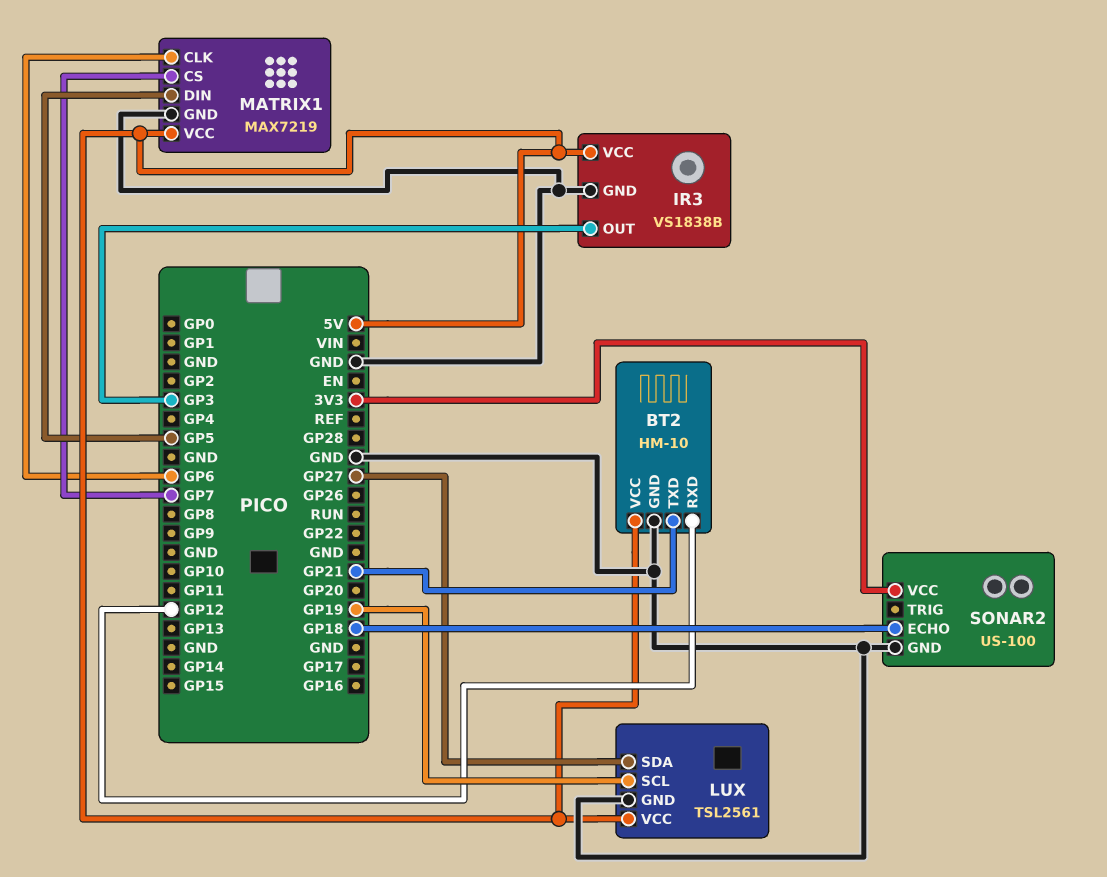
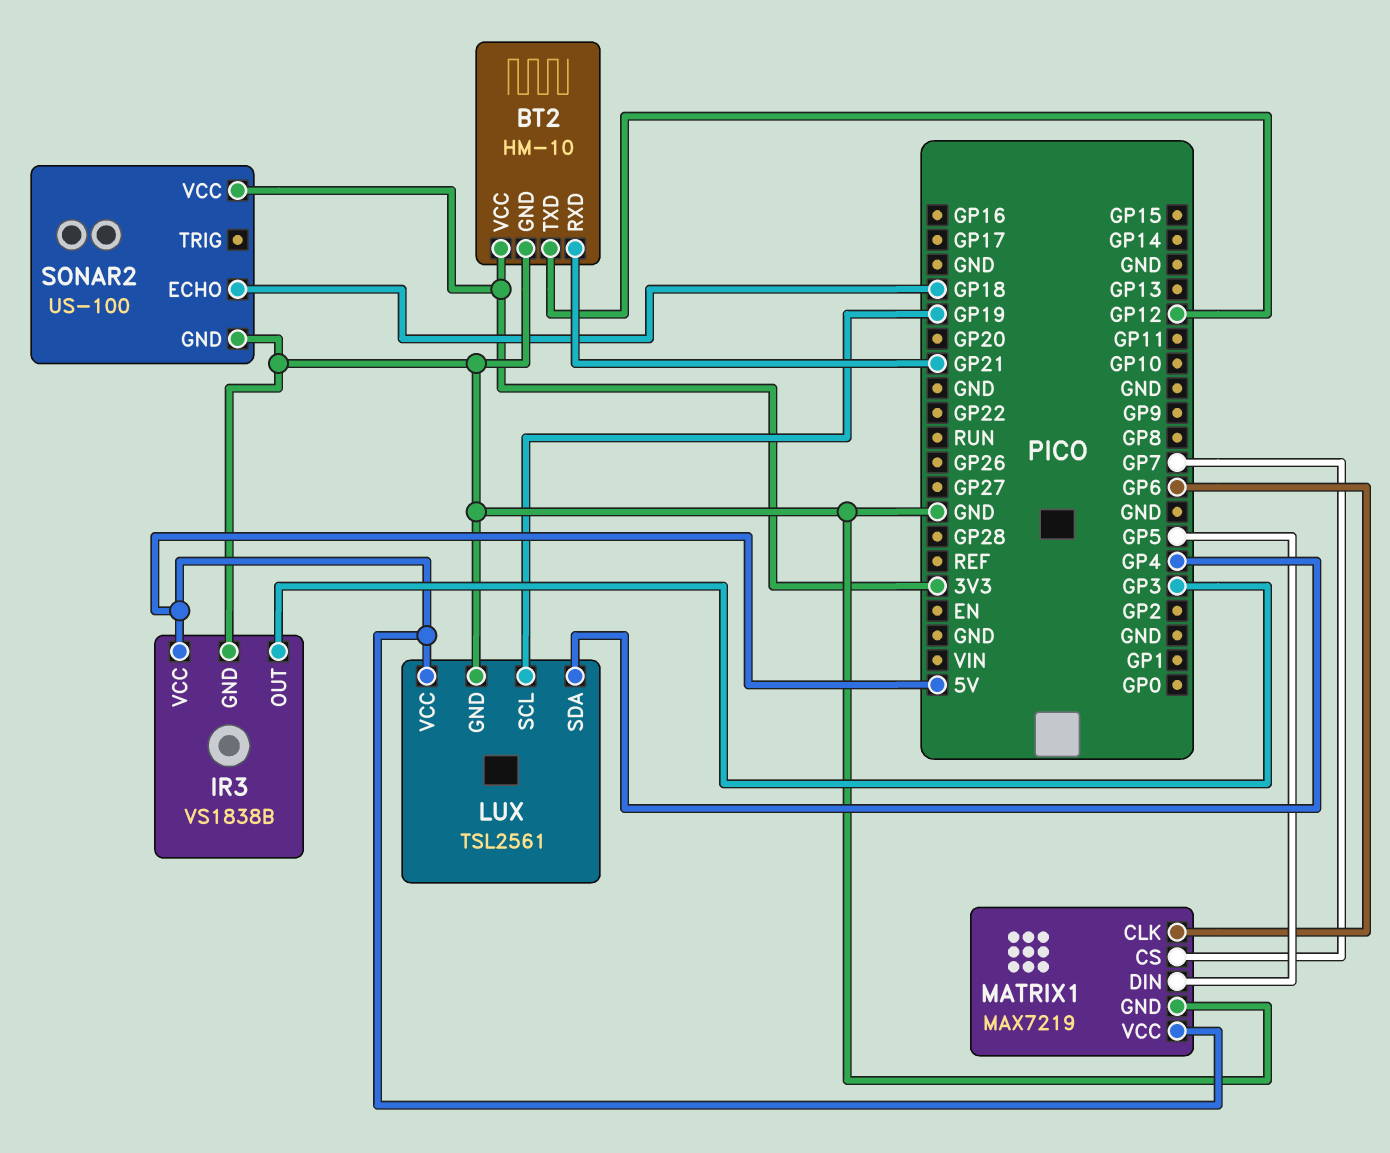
BT2 pin RXD: GP12 -> GP21
BT2 pin TXD: GP21 -> GP12
BT2 pin VCC: 5V -> 3V3
LUX pin SDA: GP27 -> GP4

